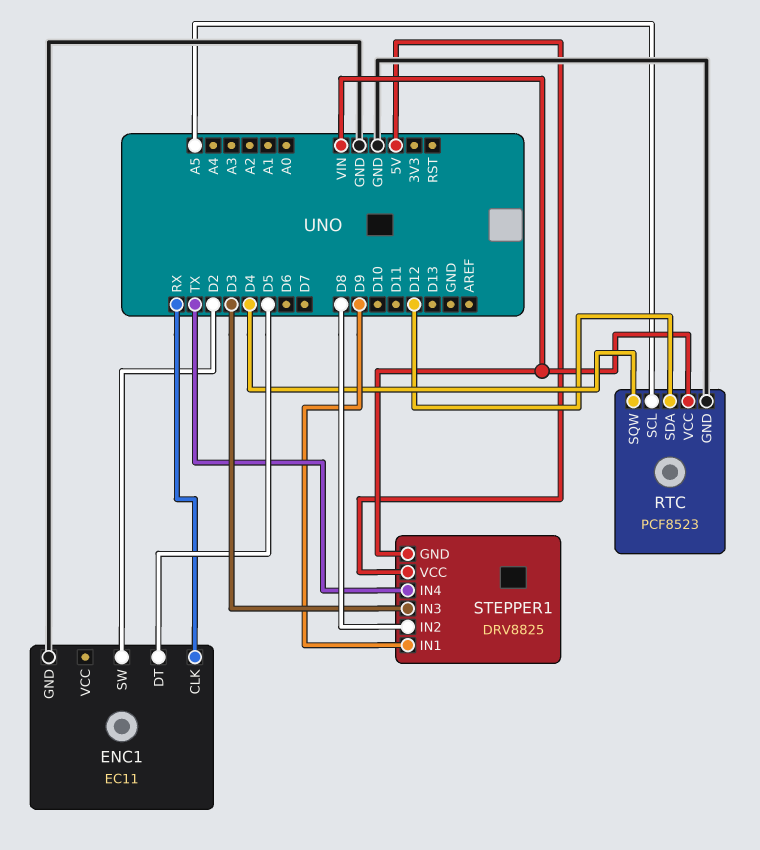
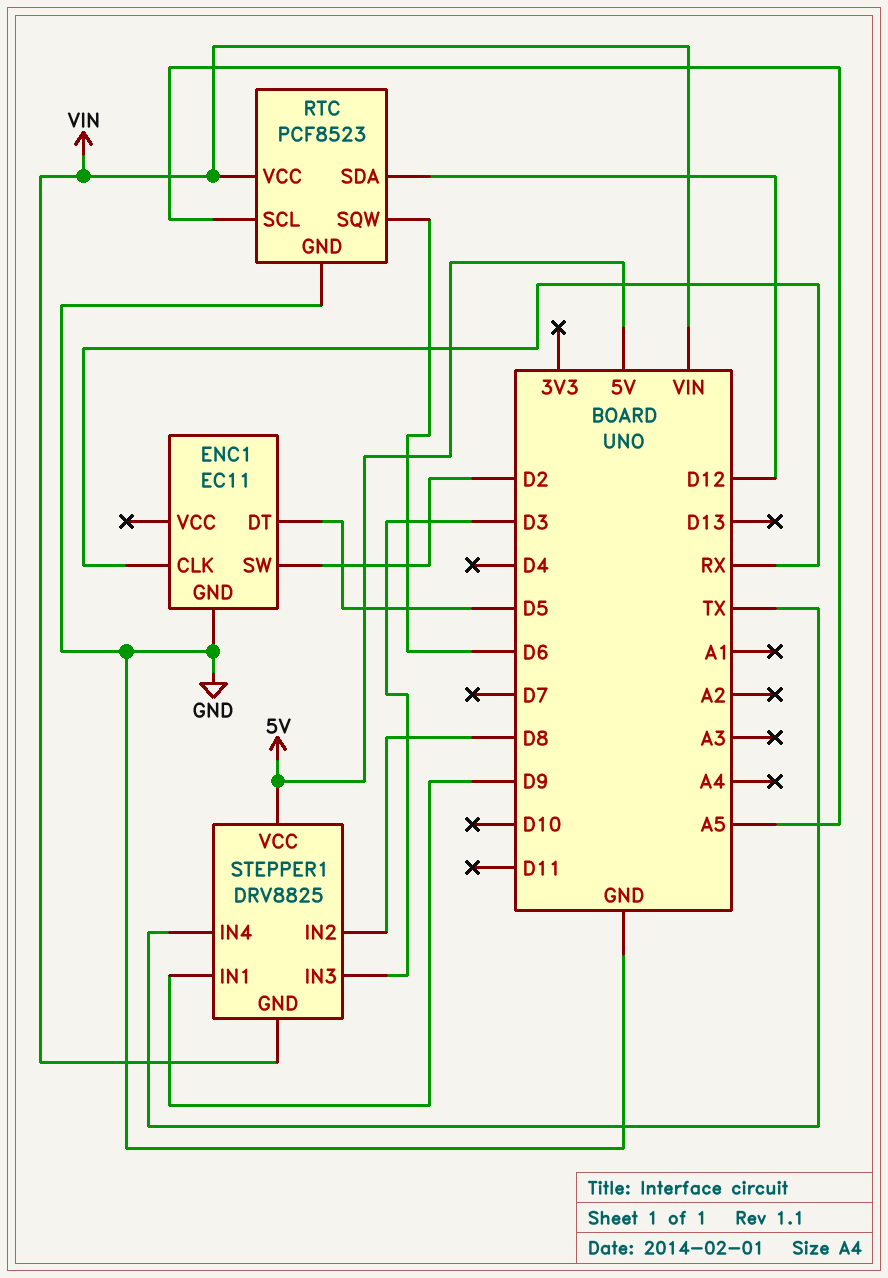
RTC pin SQW: D4 -> D6

